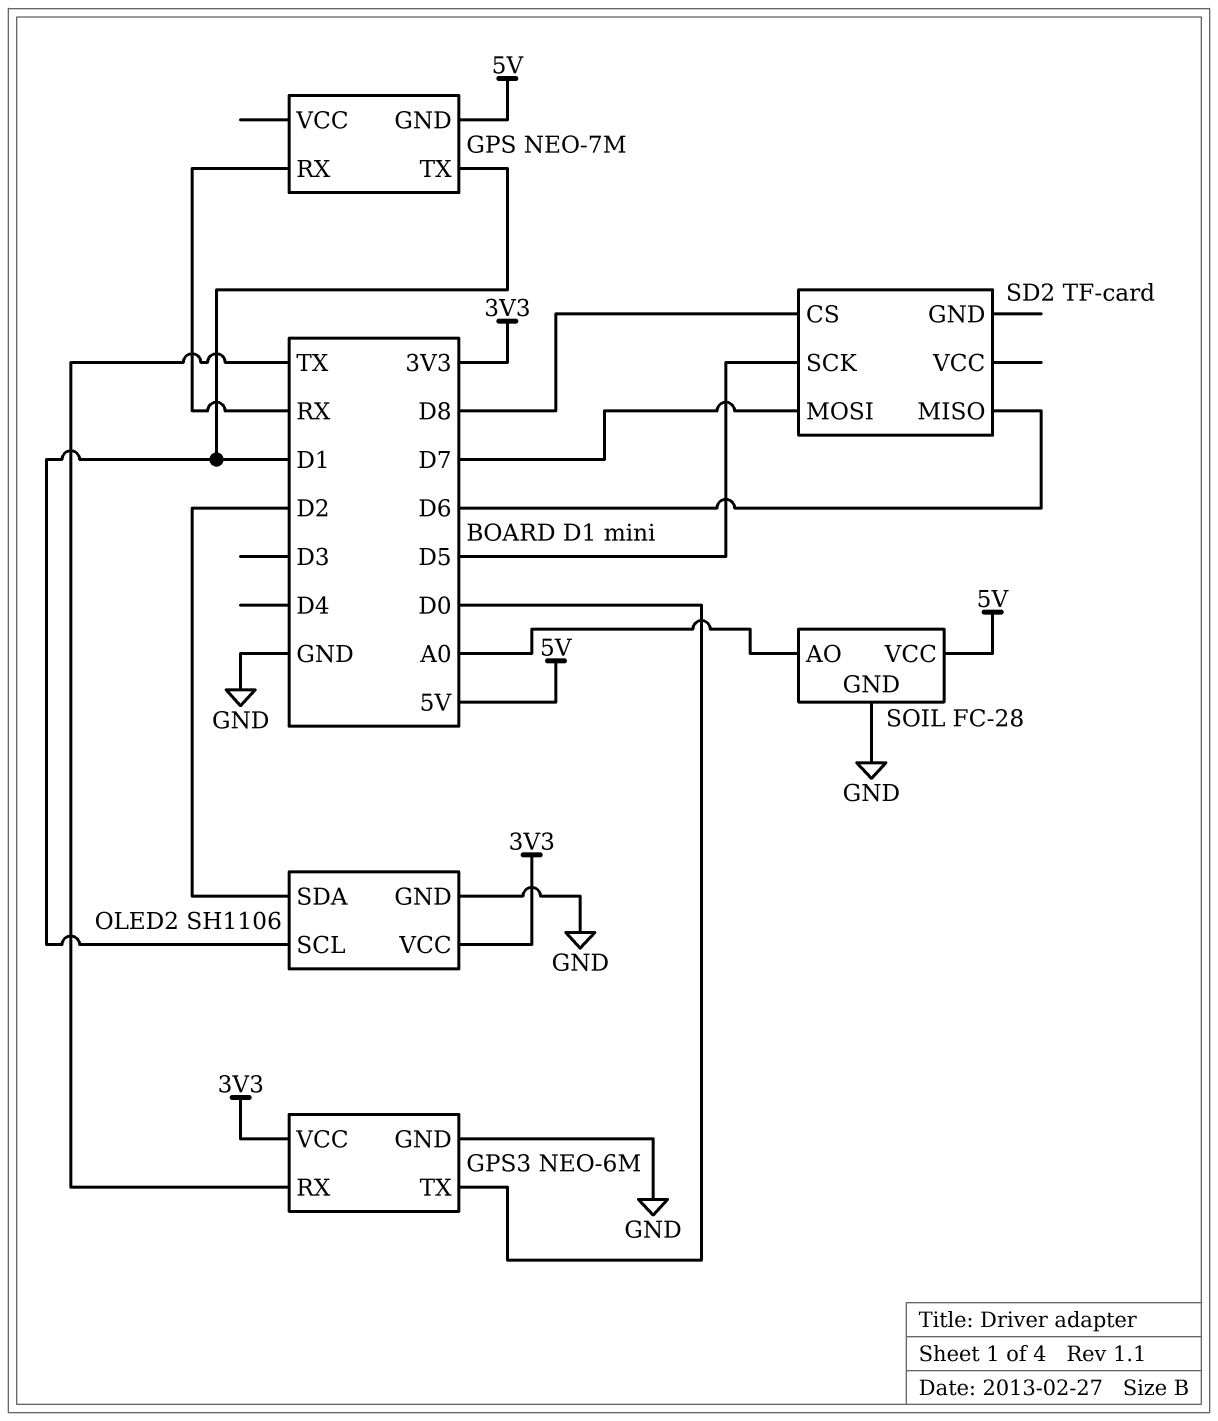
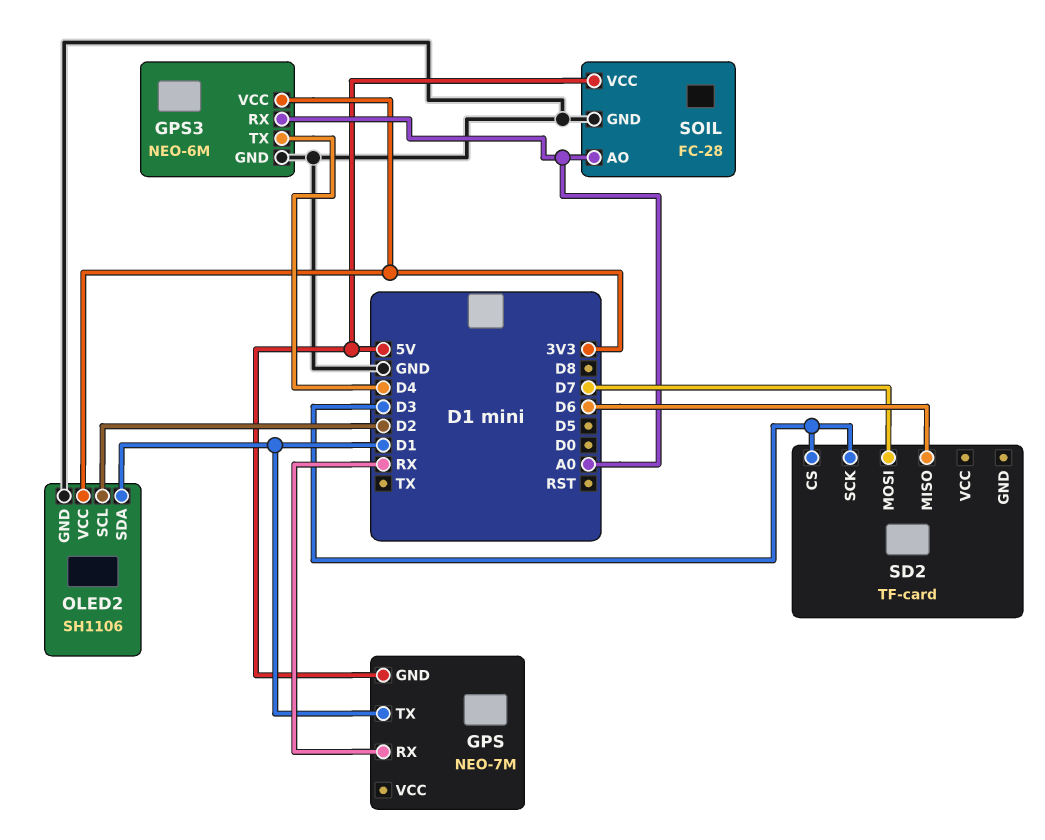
GPS3 pin RX: TX -> A0
GPS3 pin TX: D0 -> D4
OLED2 pin SCL: D1 -> D2
OLED2 pin SDA: D2 -> D1
SD2 pin CS: D8 -> D3
SD2 pin SCK: D5 -> D3

